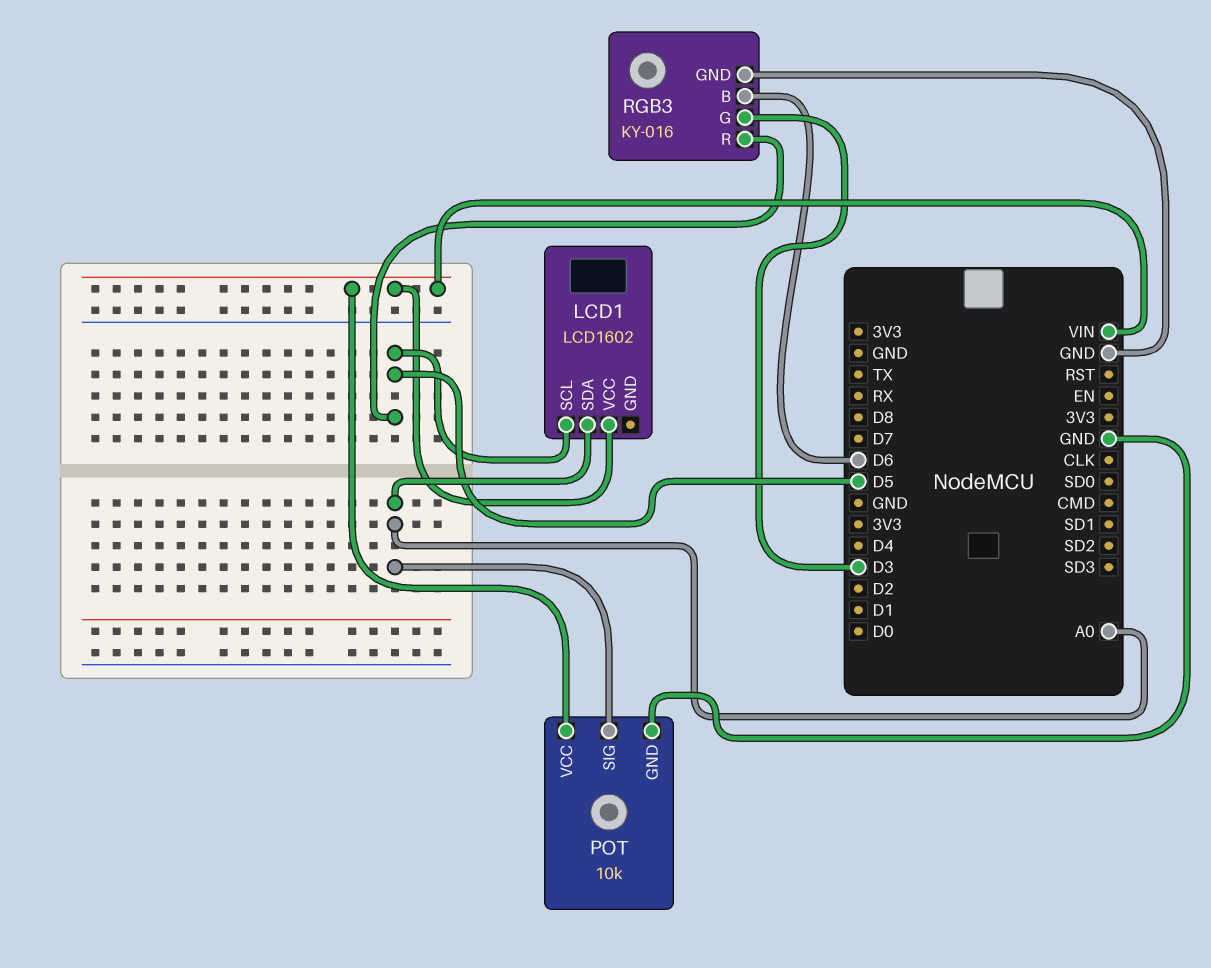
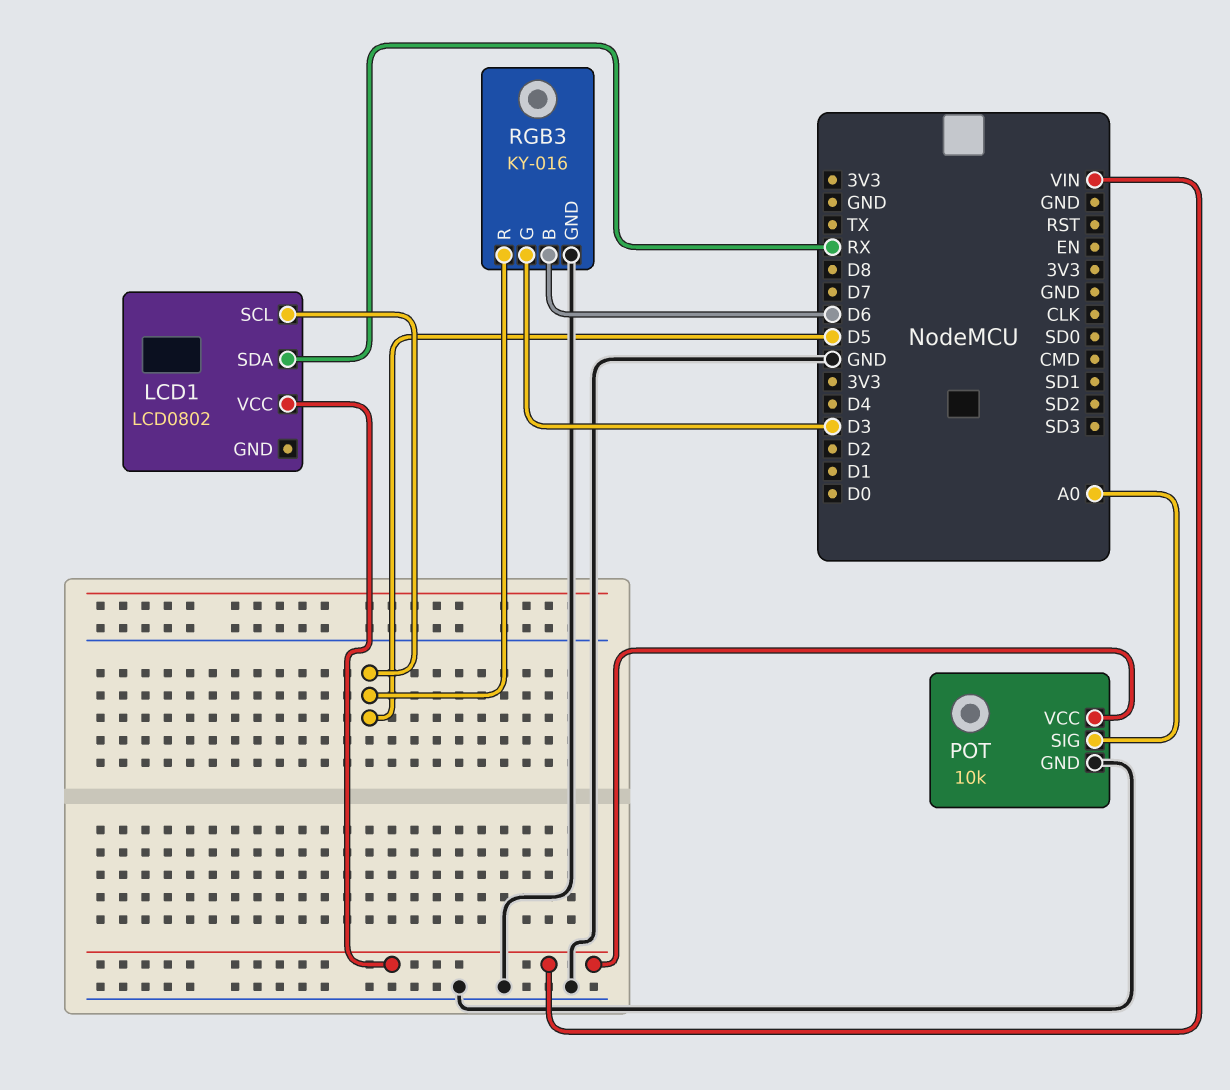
LCD1: LCD1602 -> LCD0802
LCD1 pin SDA: A0 -> RX

